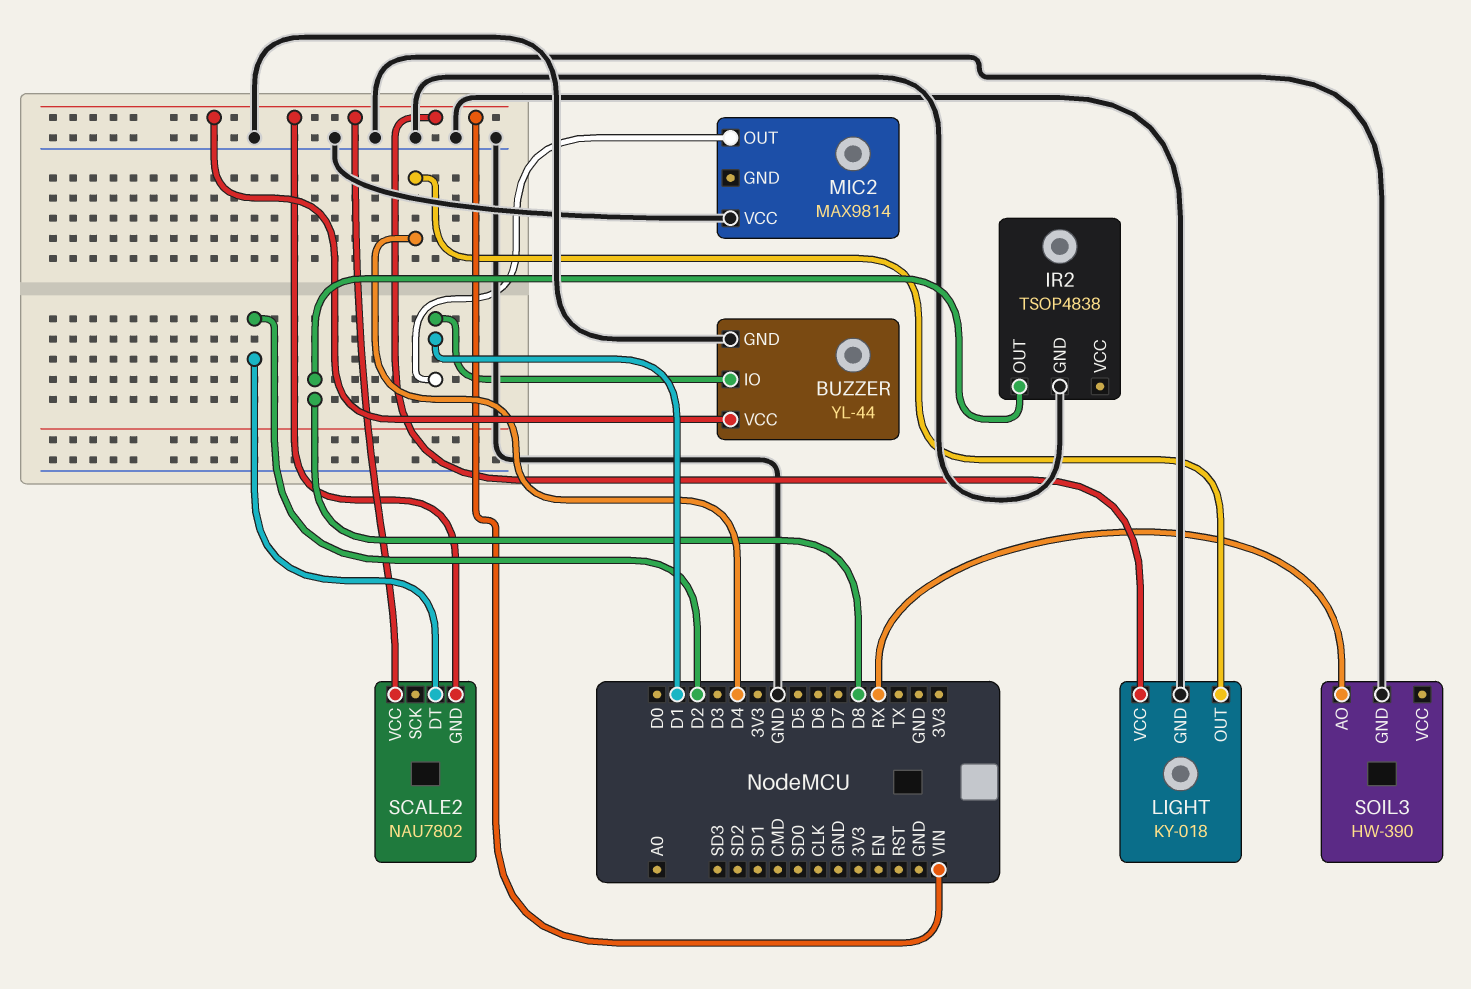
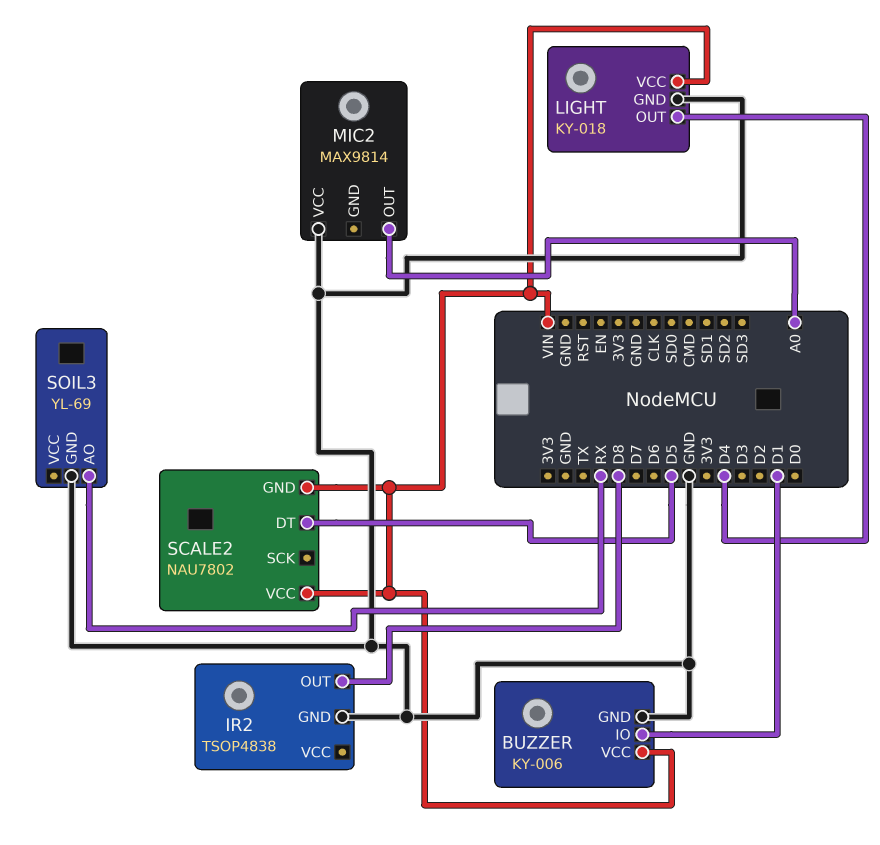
BUZZER: YL-44 -> KY-006
MIC2 pin OUT: D1 -> A0
SCALE2 pin DT: D2 -> D5
SOIL3: HW-390 -> YL-69

